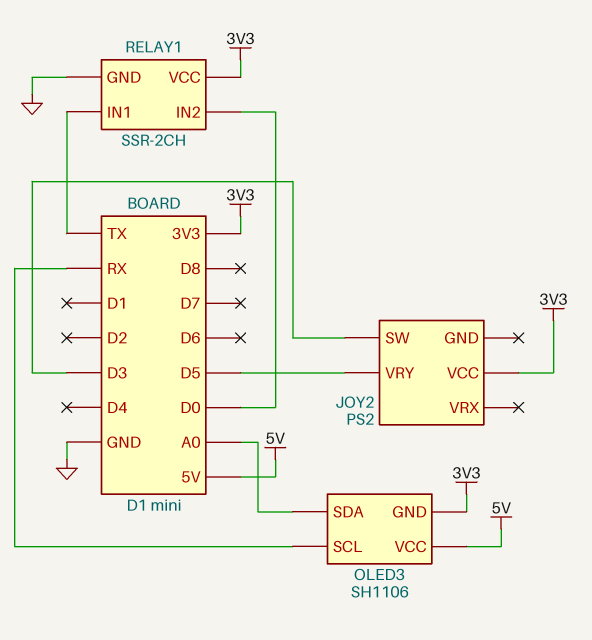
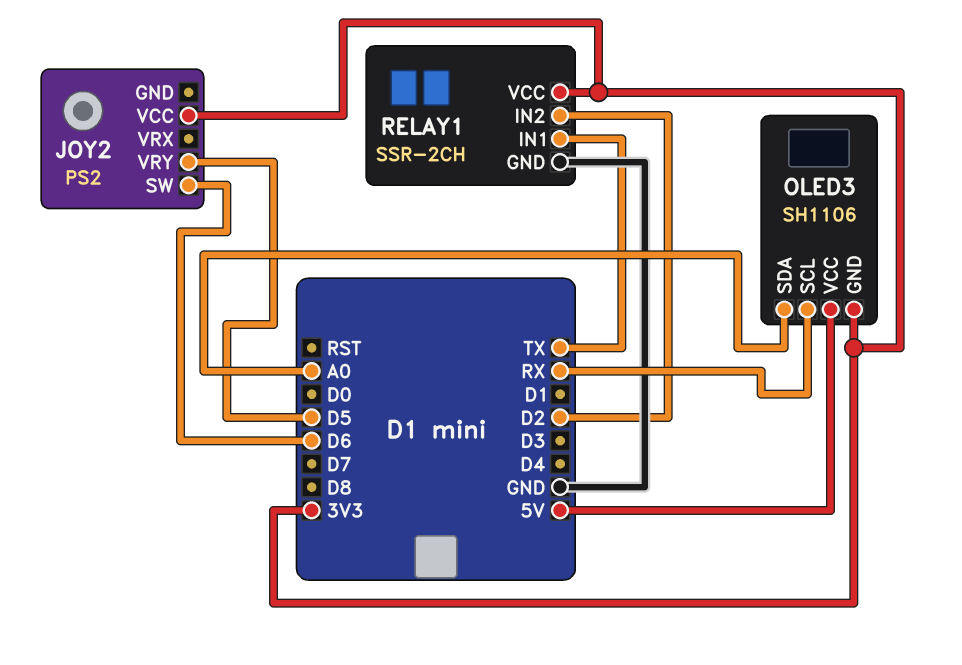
JOY2 pin SW: D3 -> D6
RELAY1 pin IN2: D0 -> D2

